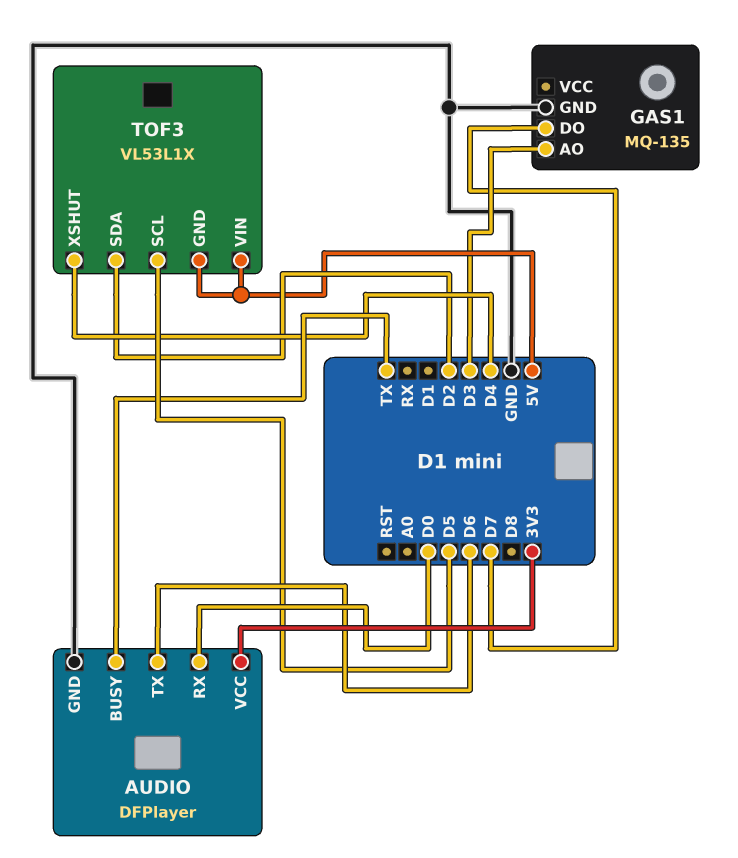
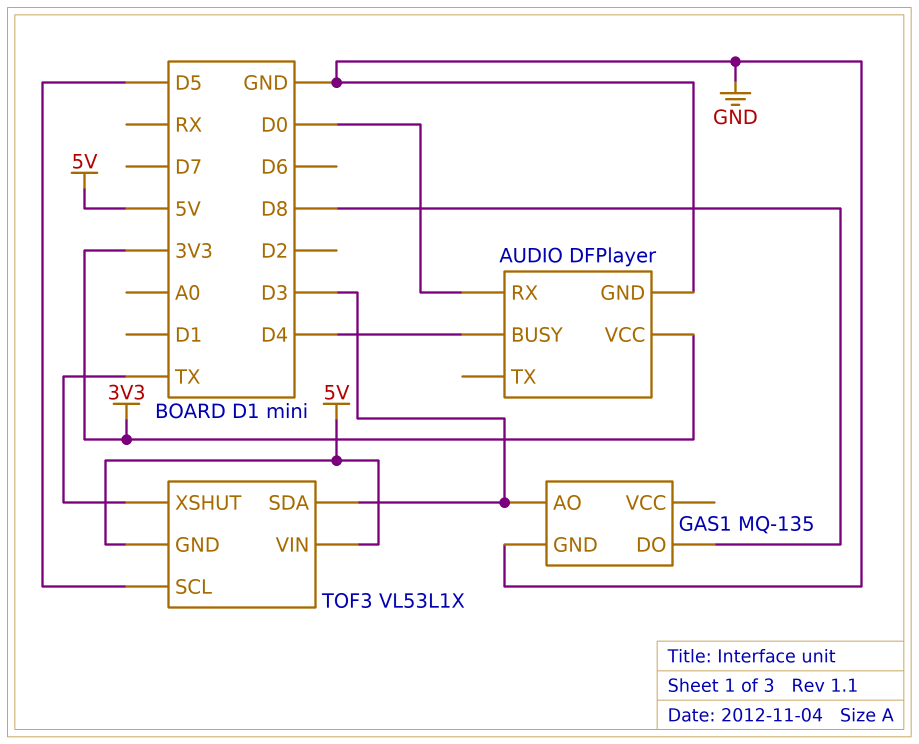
AUDIO pin BUSY: TX -> D4
AUDIO pin TX: D6 -> none
GAS1 pin DO: D7 -> D8
TOF3 pin SDA: D2 -> D3
TOF3 pin XSHUT: D4 -> TX

